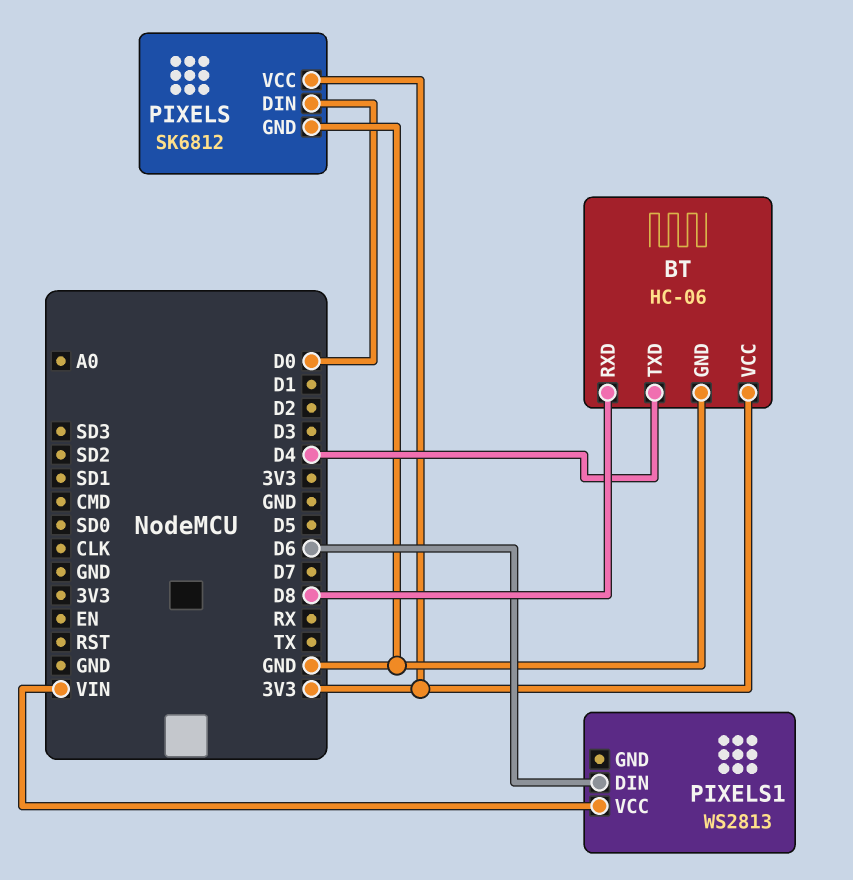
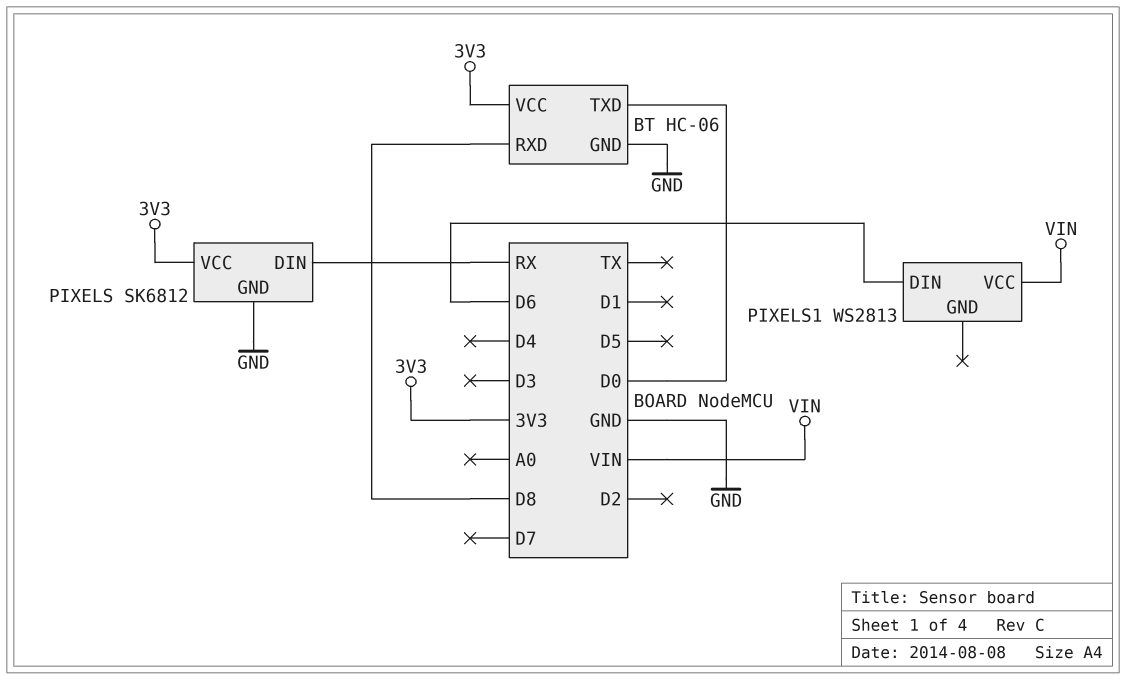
BT pin TXD: D4 -> D0
PIXELS pin DIN: D0 -> RX

